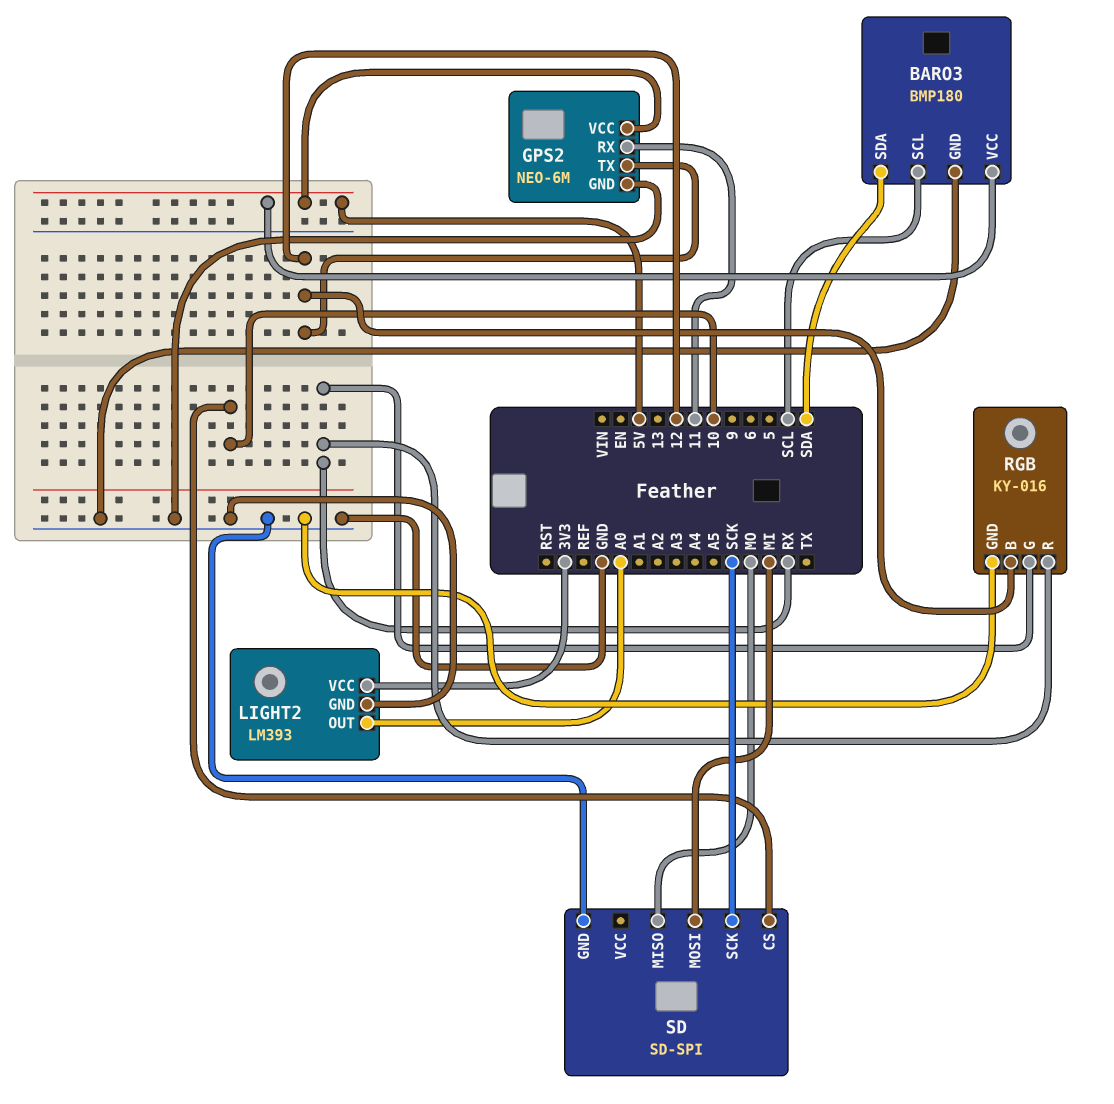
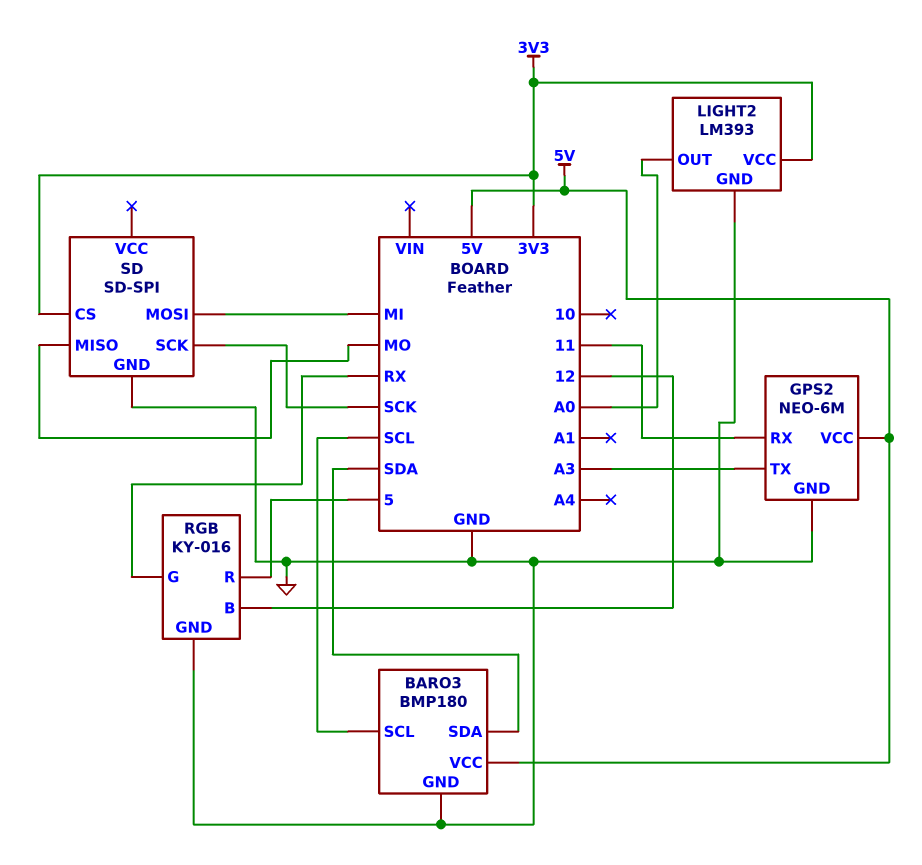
GPS2 pin TX: 12 -> A3
RGB pin R: RX -> 5
SD pin CS: 10 -> 3V3

